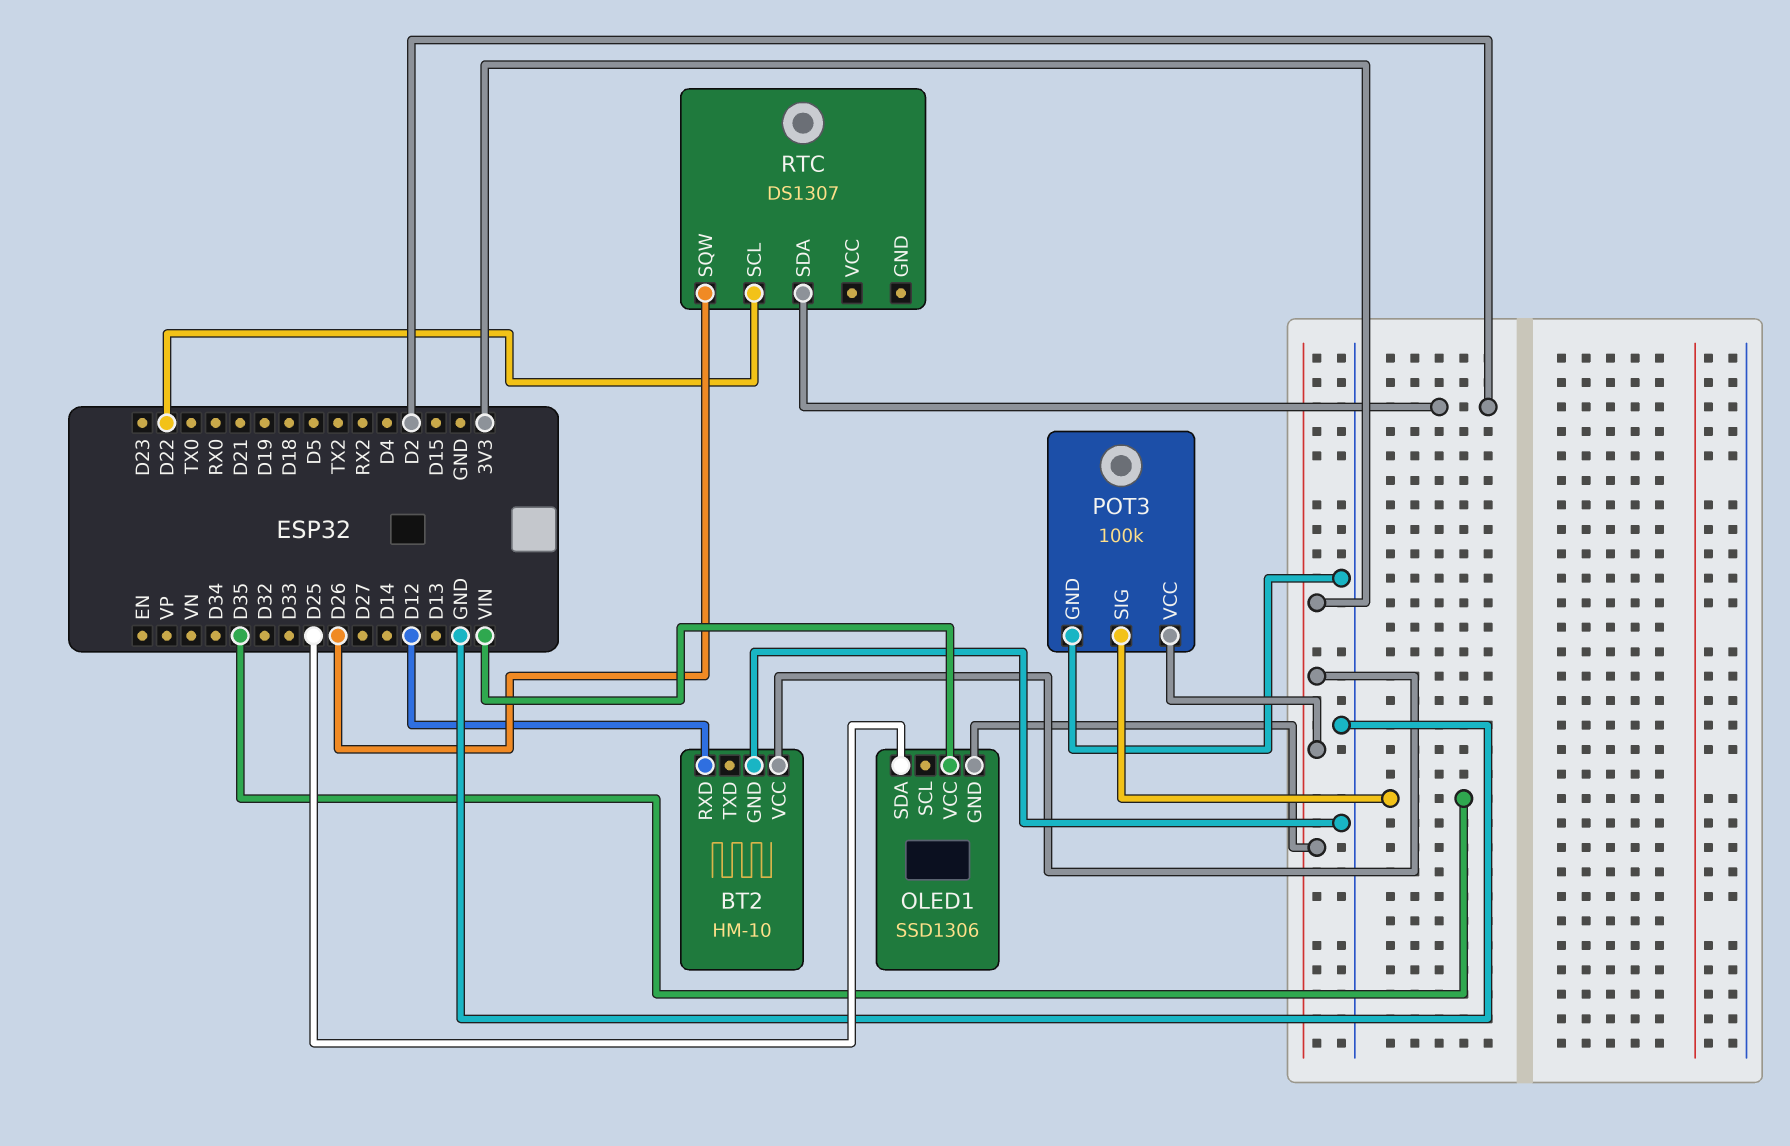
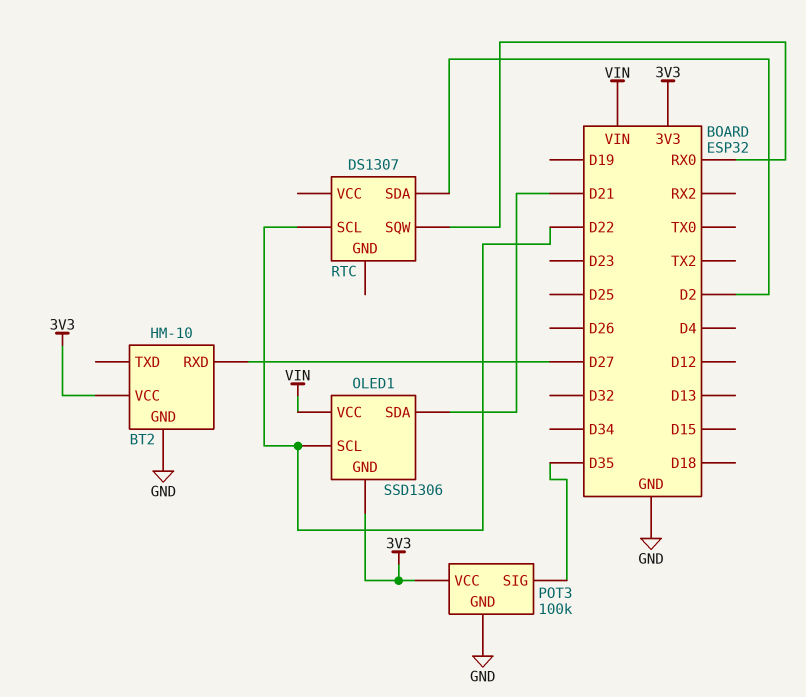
BT2 pin RXD: D12 -> D27
OLED1 pin SCL: none -> D22
OLED1 pin SDA: D25 -> D21
RTC pin SQW: D26 -> RX0

